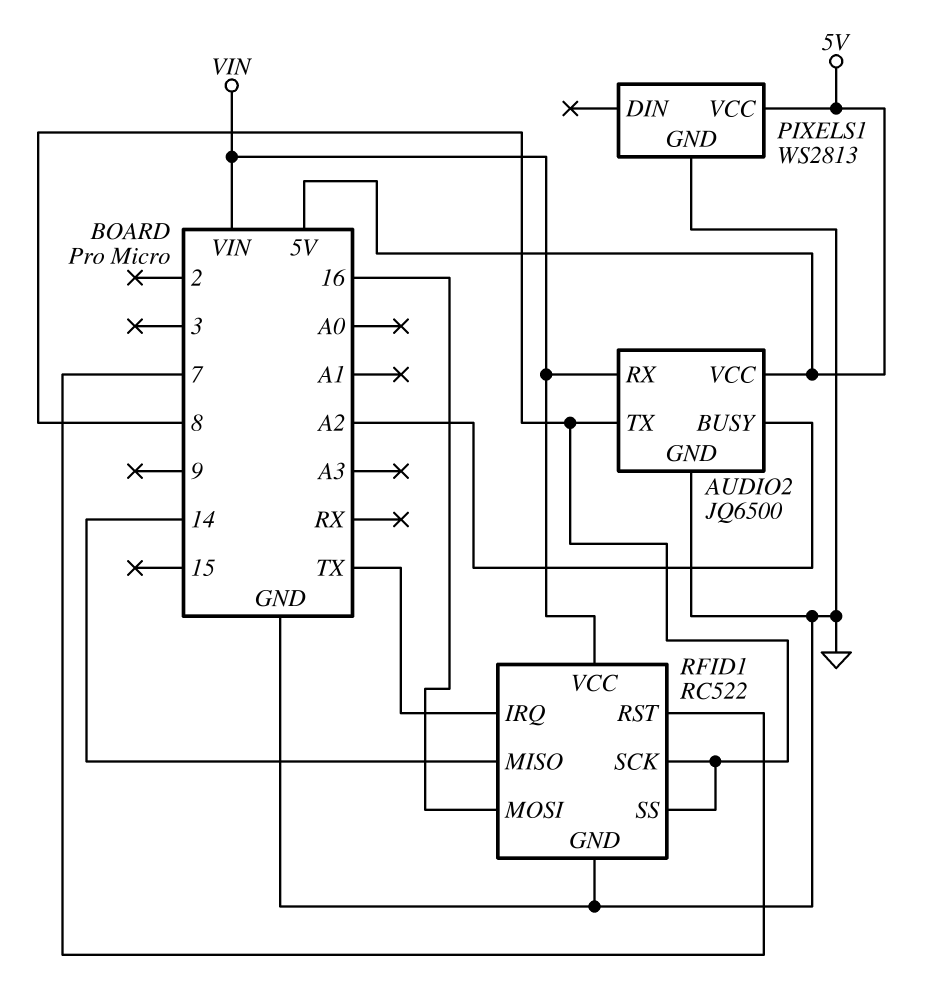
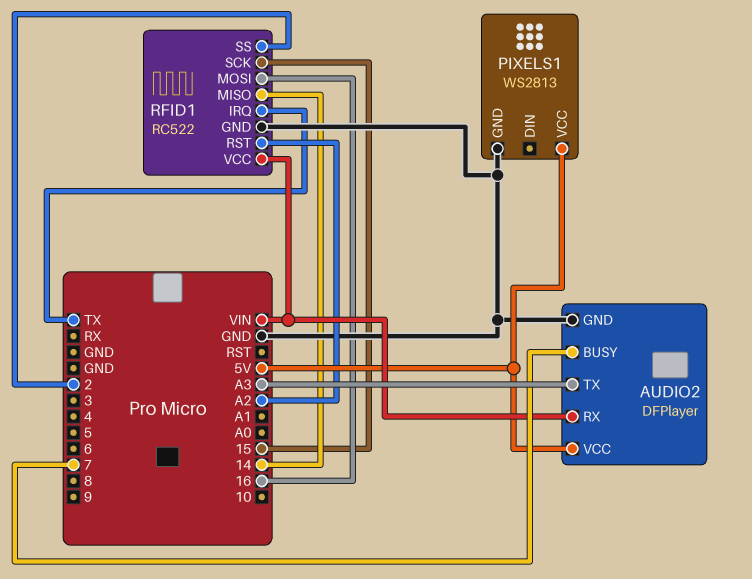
AUDIO2: JQ6500 -> DFPlayer
AUDIO2 pin BUSY: A2 -> 7
AUDIO2 pin TX: 8 -> A3
RFID1 pin RST: 7 -> A2
RFID1 pin SCK: 8 -> 15
RFID1 pin SS: 8 -> 2

